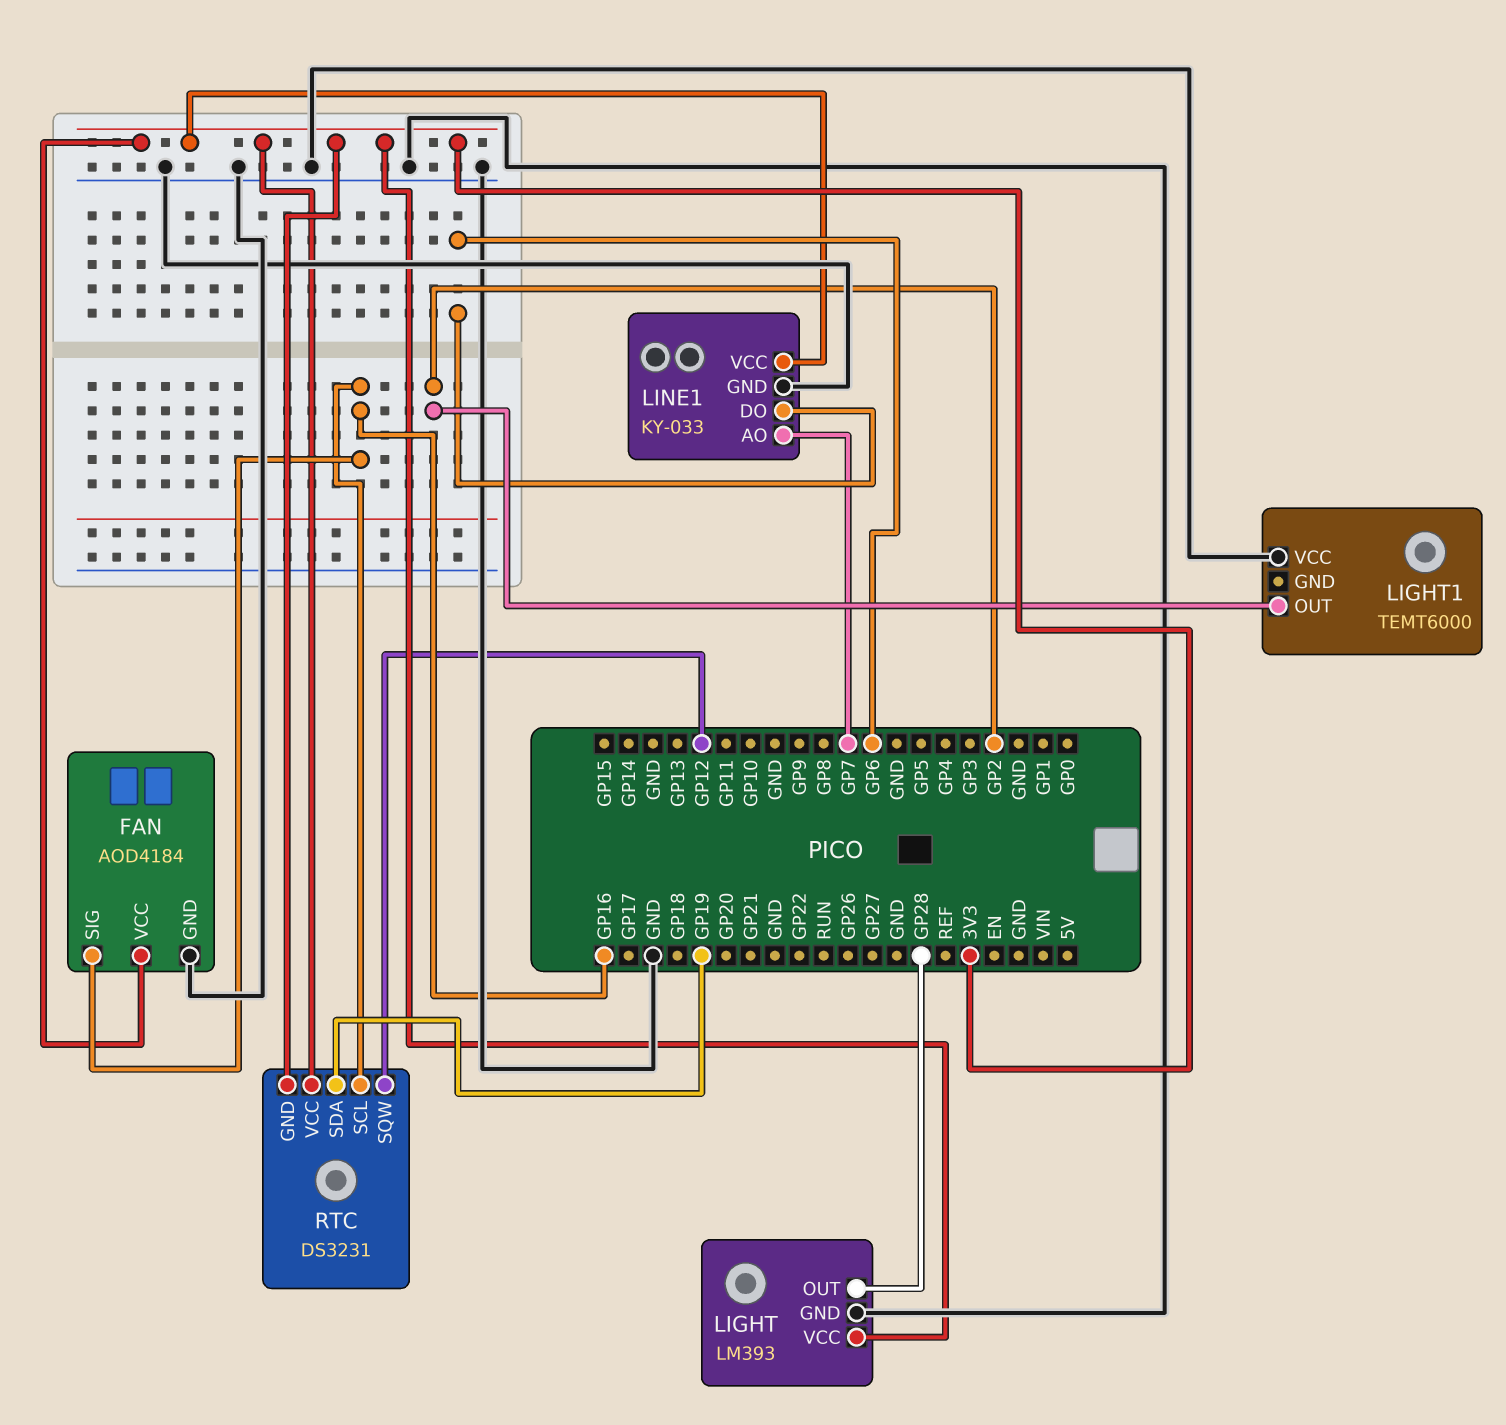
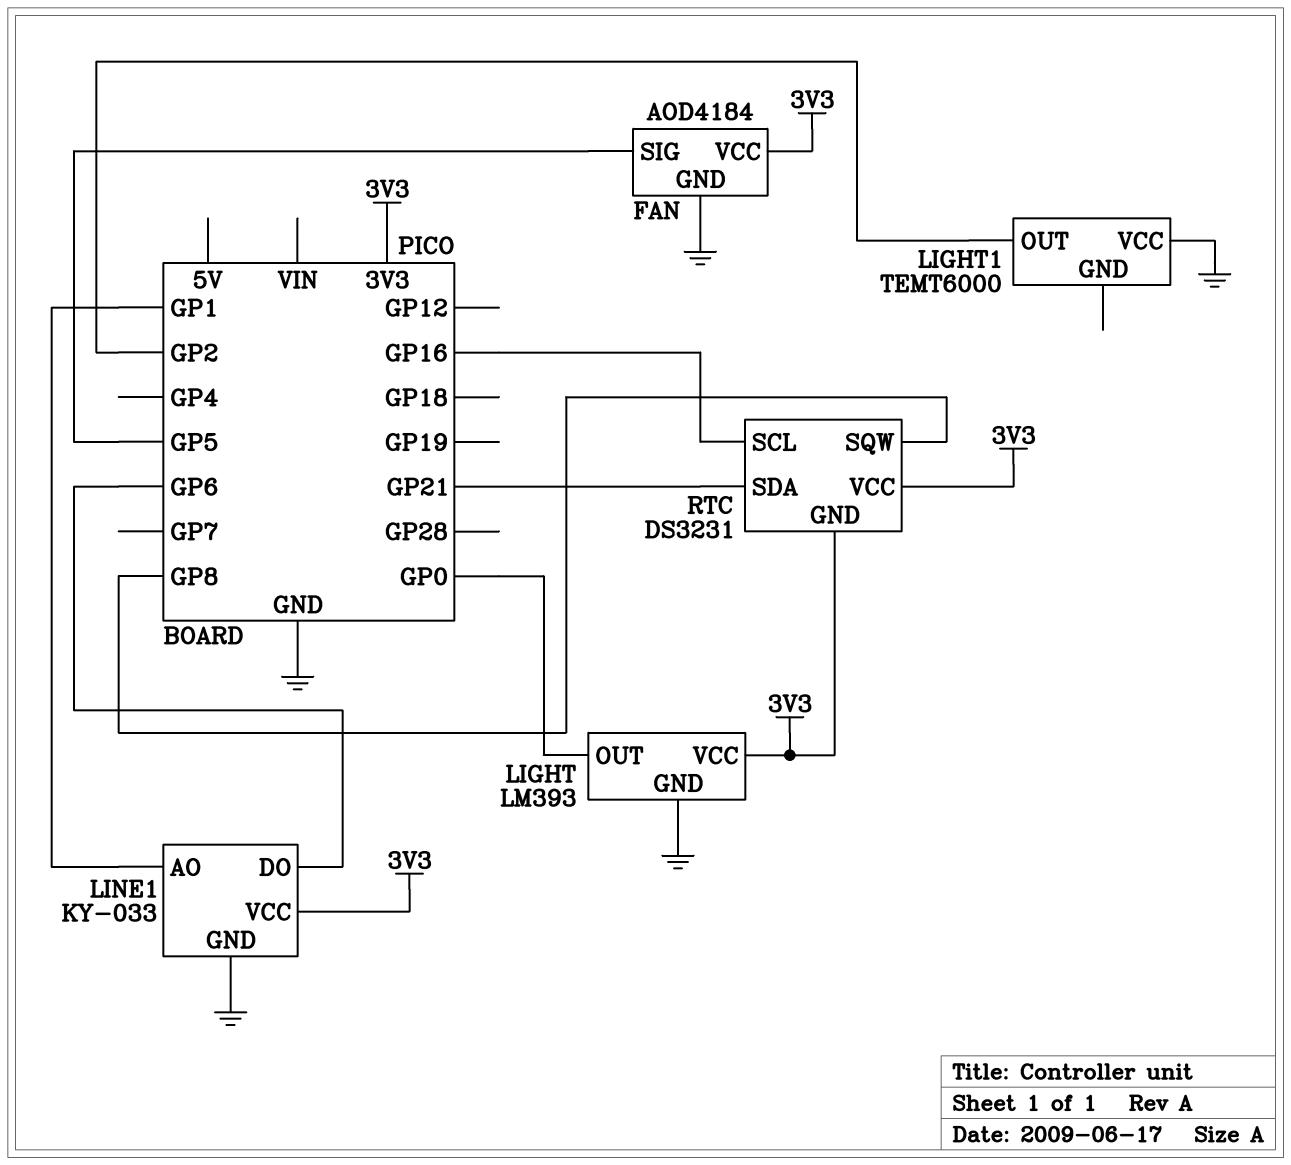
FAN pin SIG: GP16 -> GP5
LIGHT pin OUT: GP28 -> GP0
LINE1 pin AO: GP7 -> GP1
RTC pin SDA: GP19 -> GP21
RTC pin SQW: GP12 -> GP8

